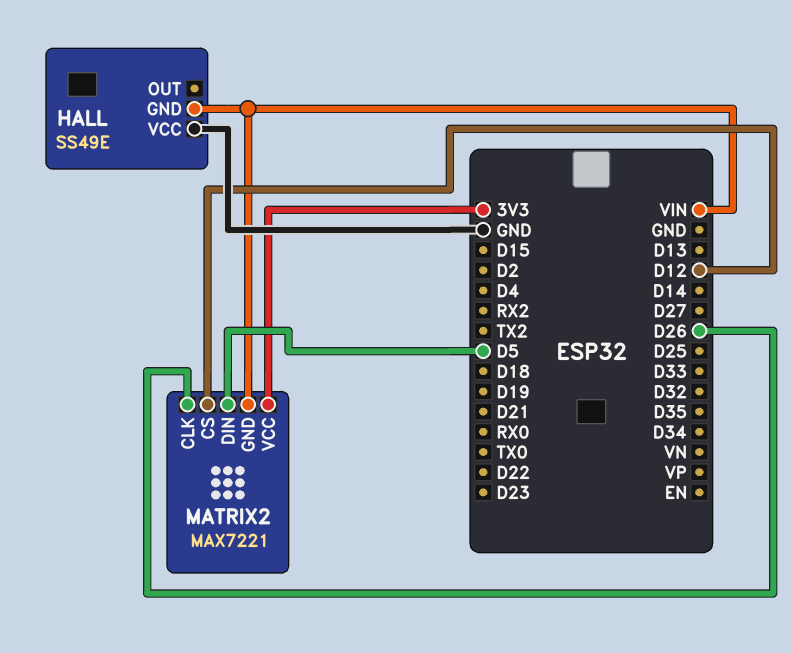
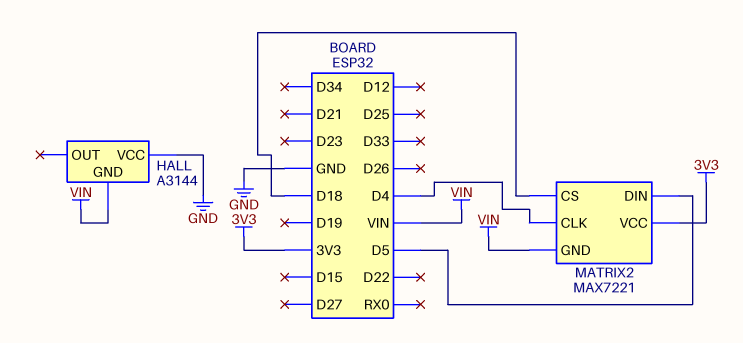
HALL: SS49E -> A3144
MATRIX2 pin CLK: D26 -> D4
MATRIX2 pin CS: D12 -> D18

